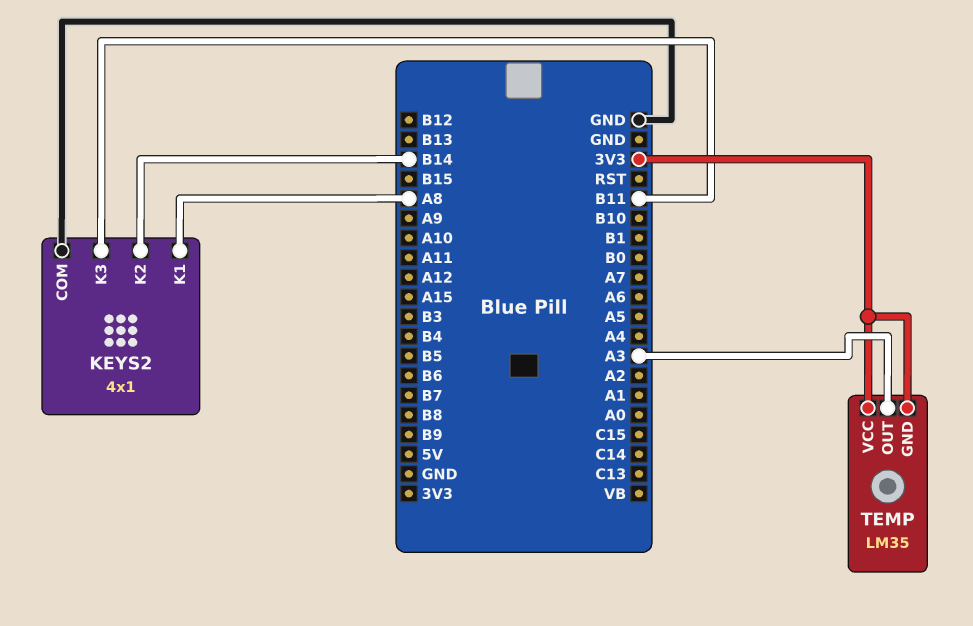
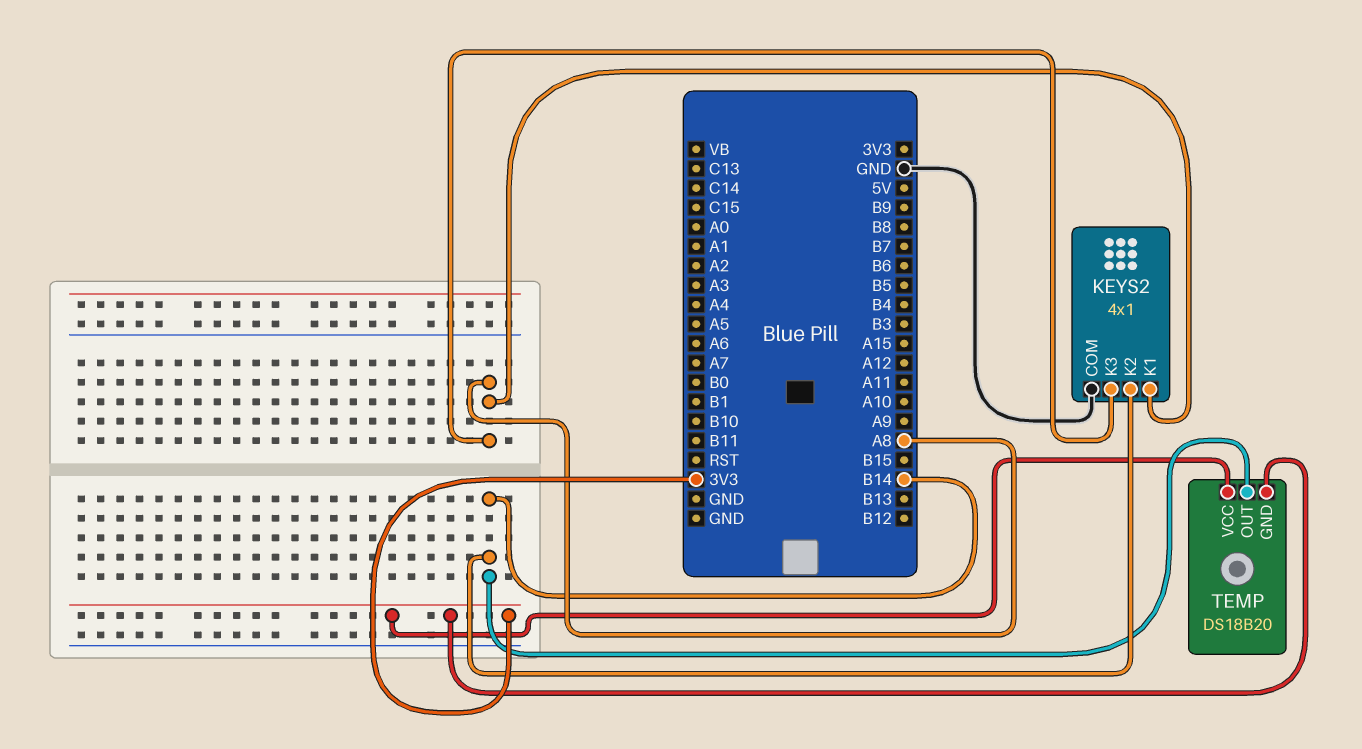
KEYS2 pin K3: B11 -> A8
TEMP: LM35 -> DS18B20
TEMP pin OUT: A3 -> B14

